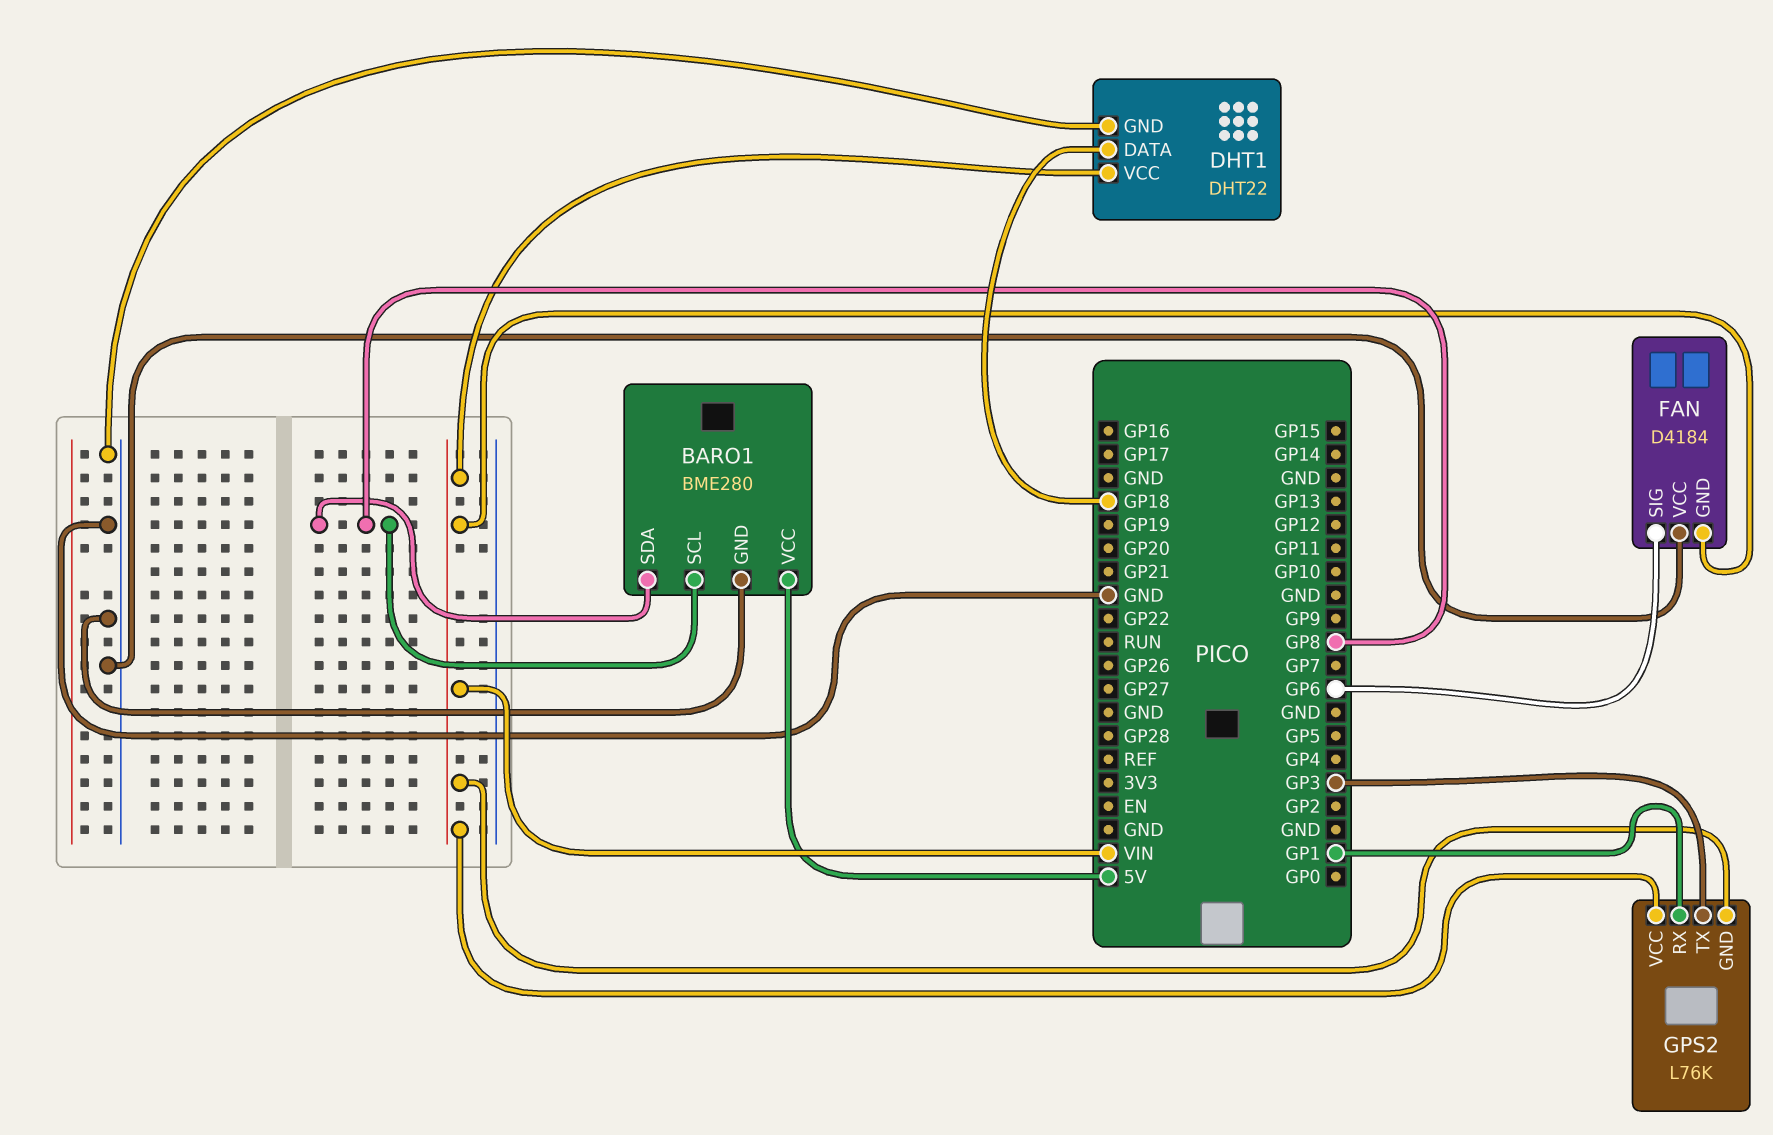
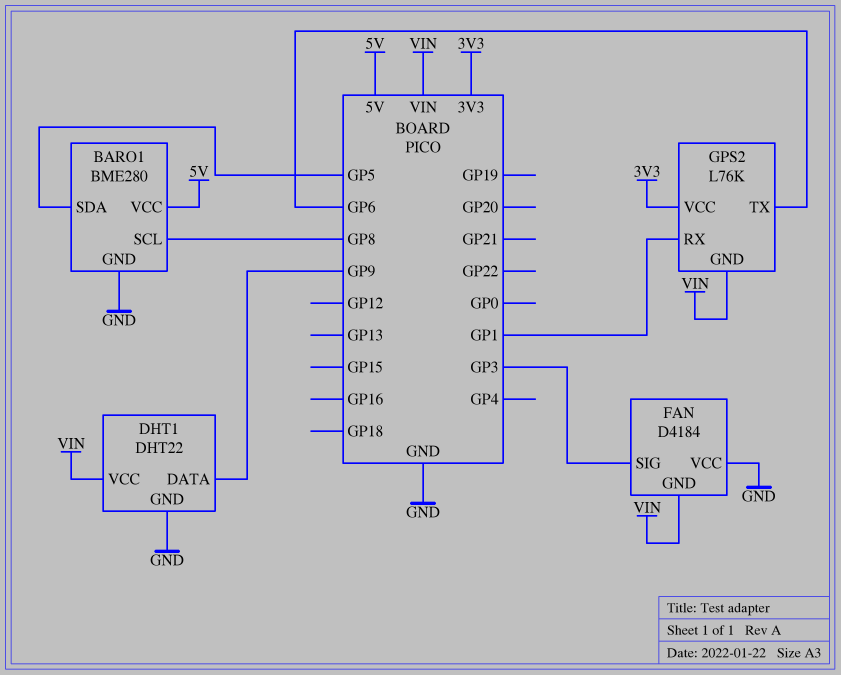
BARO1 pin SDA: GP8 -> GP5
DHT1 pin DATA: GP18 -> GP9
FAN pin SIG: GP6 -> GP3
GPS2 pin TX: GP3 -> GP6
GPS2 pin VCC: VIN -> 3V3

